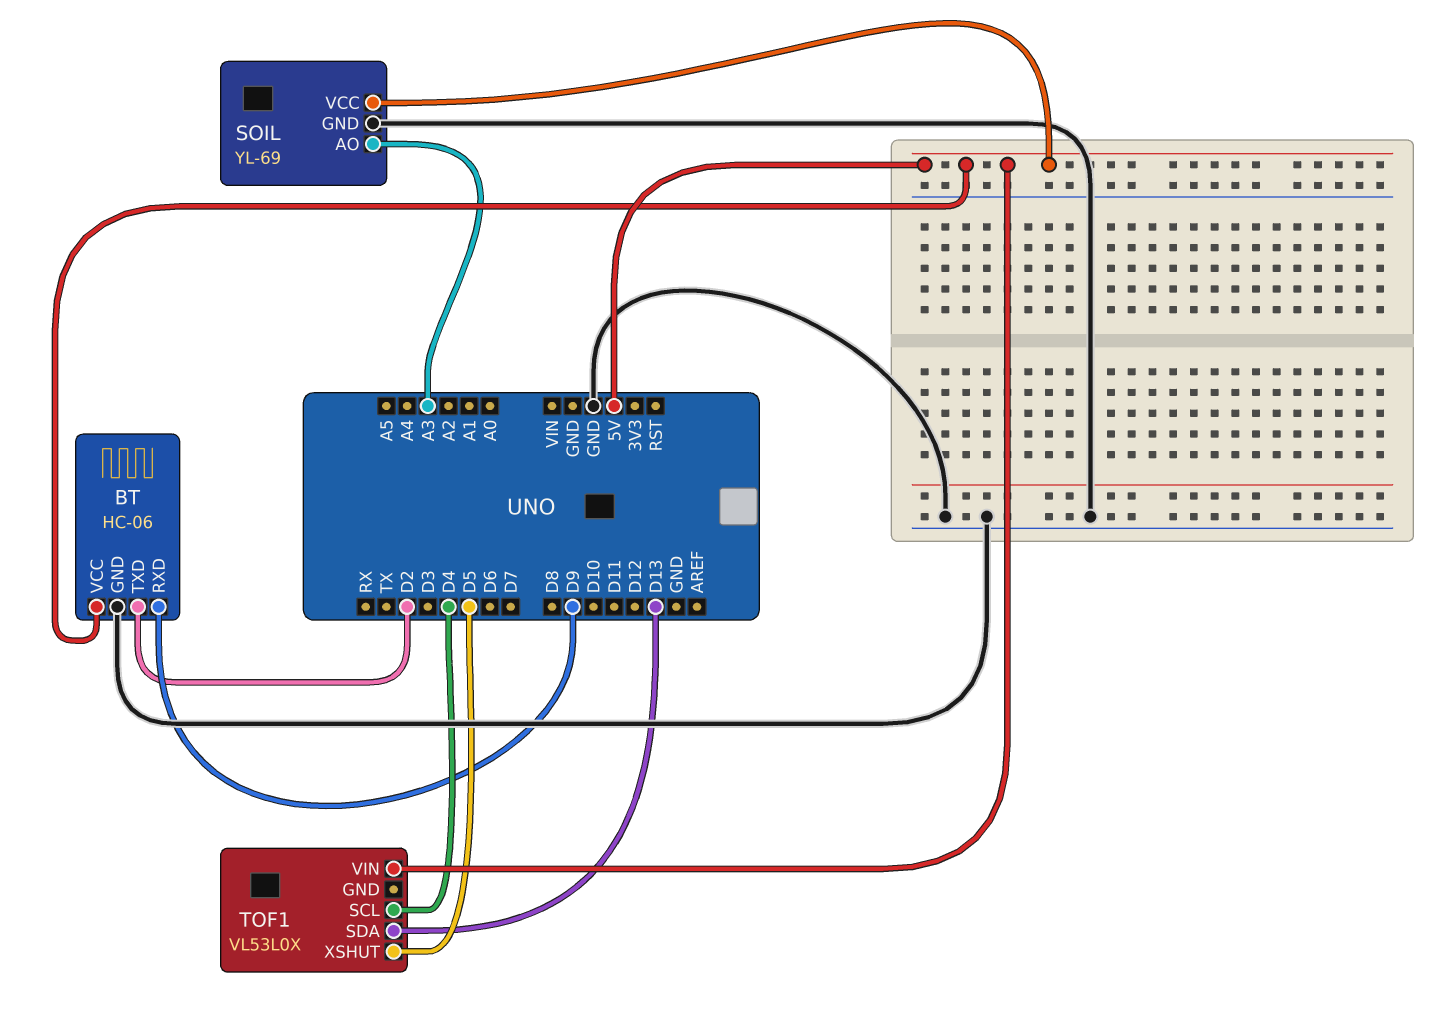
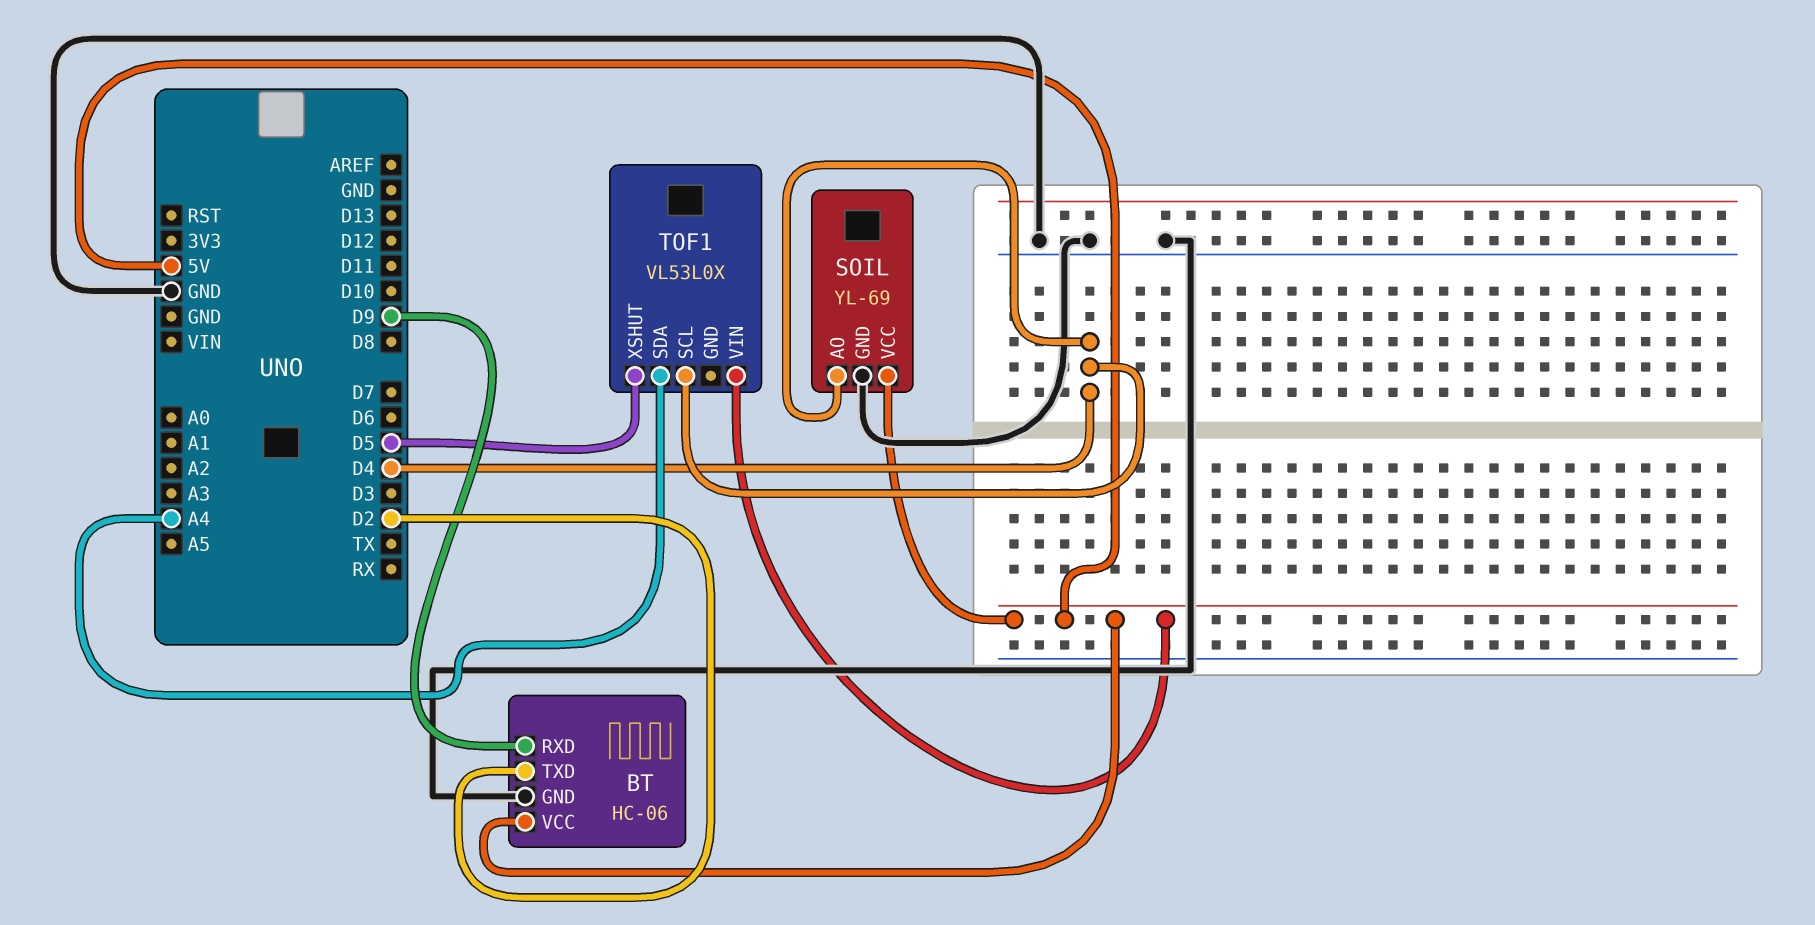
SOIL pin AO: A3 -> D4
TOF1 pin SDA: D13 -> A4

